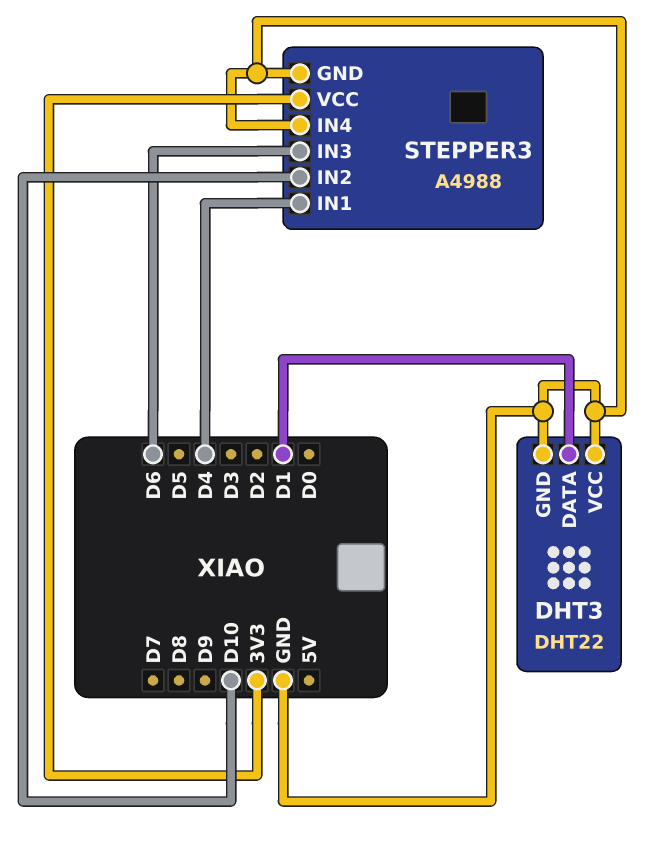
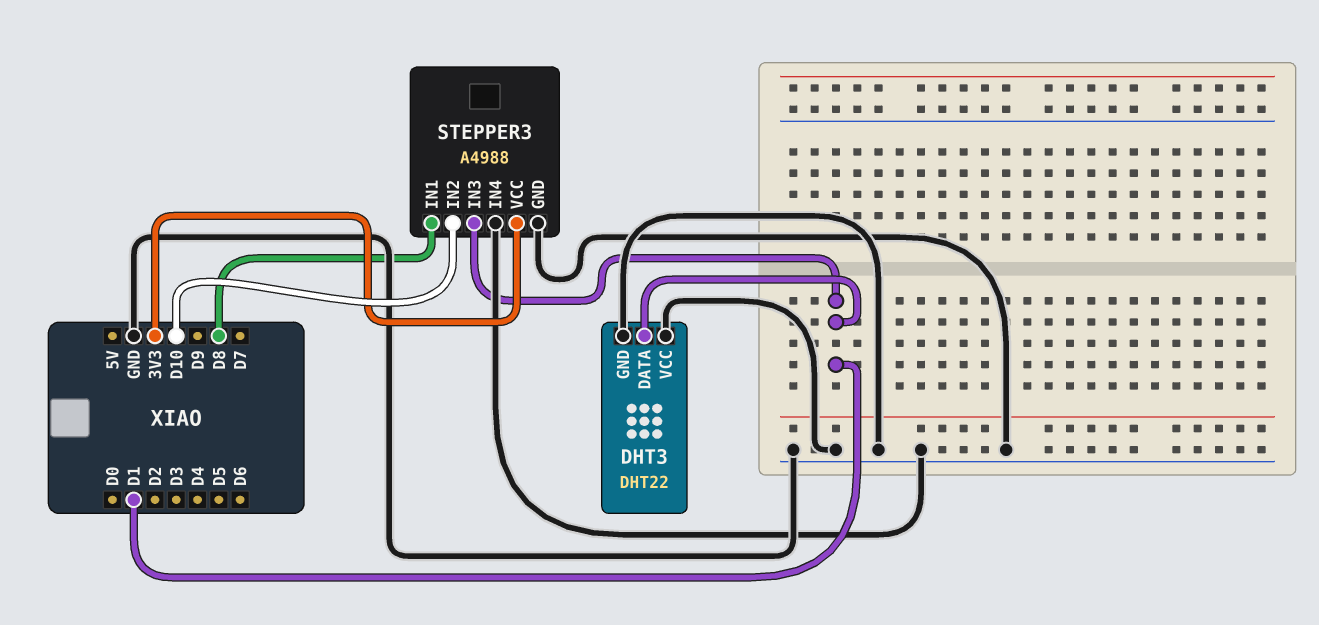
STEPPER3 pin IN1: D4 -> D8
STEPPER3 pin IN3: D6 -> D1

